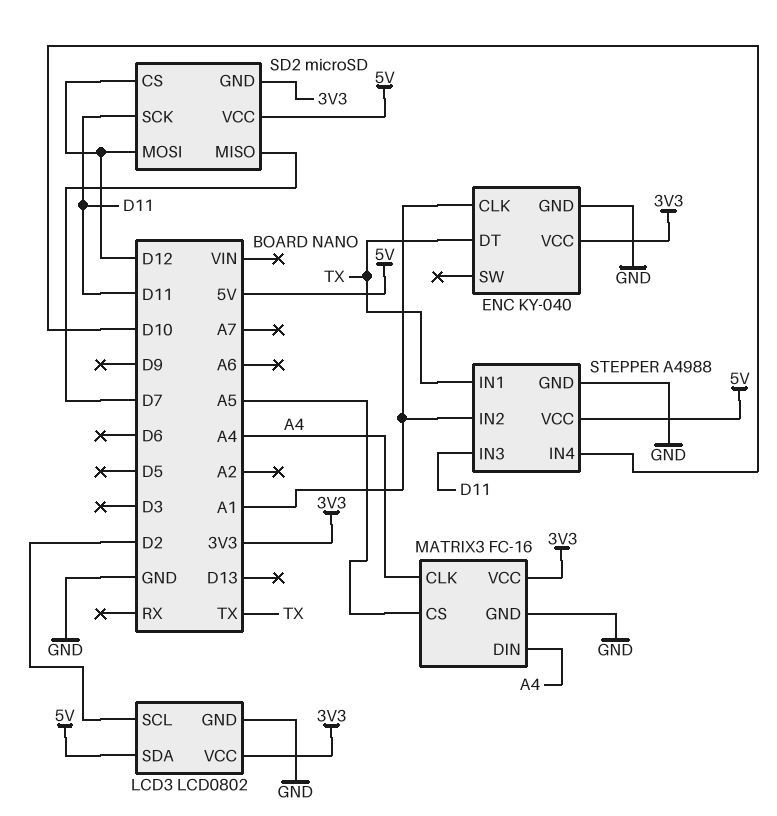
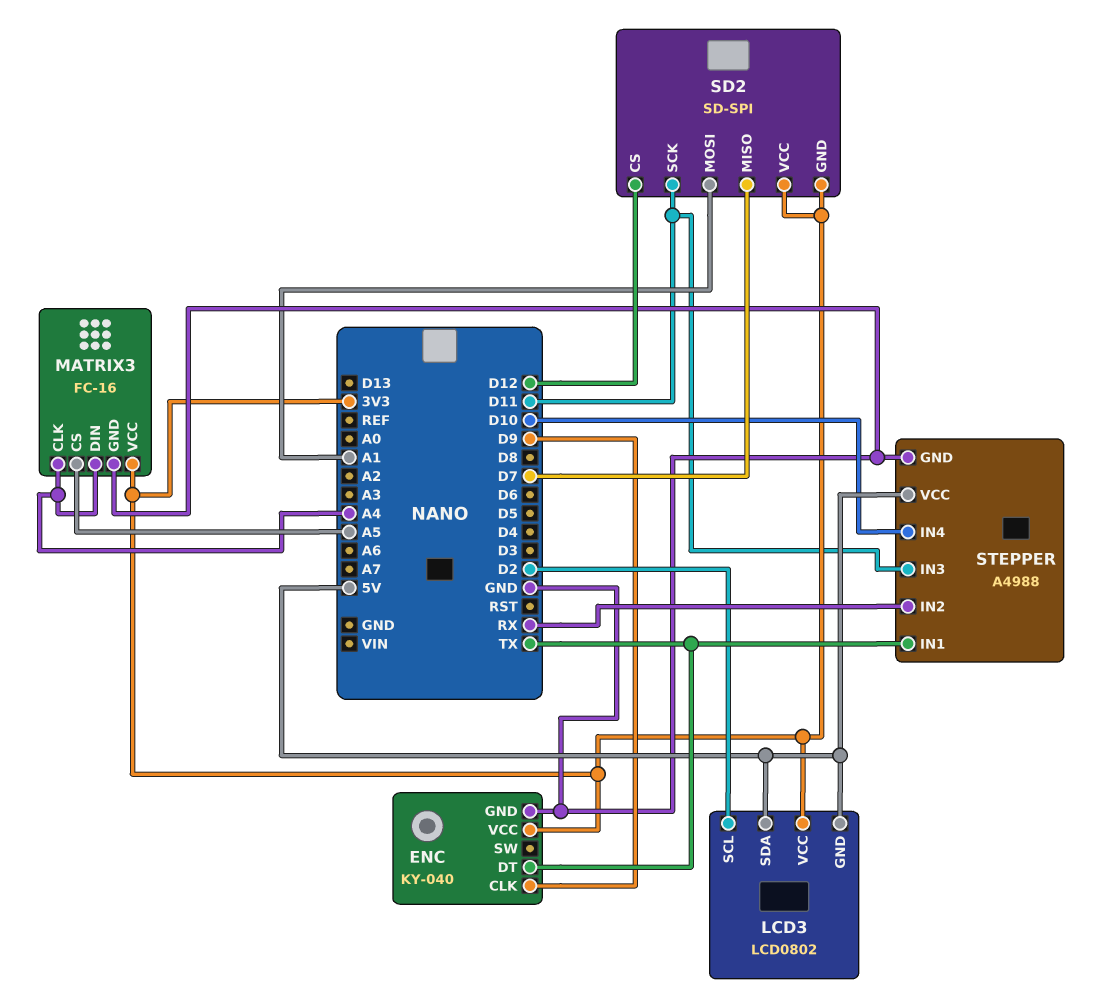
ENC pin CLK: A1 -> D9
LCD3 pin GND: GND -> 5V
SD2: microSD -> SD-SPI
SD2 pin MOSI: D12 -> A1
SD2 pin VCC: 5V -> 3V3
STEPPER pin IN2: A1 -> RX

